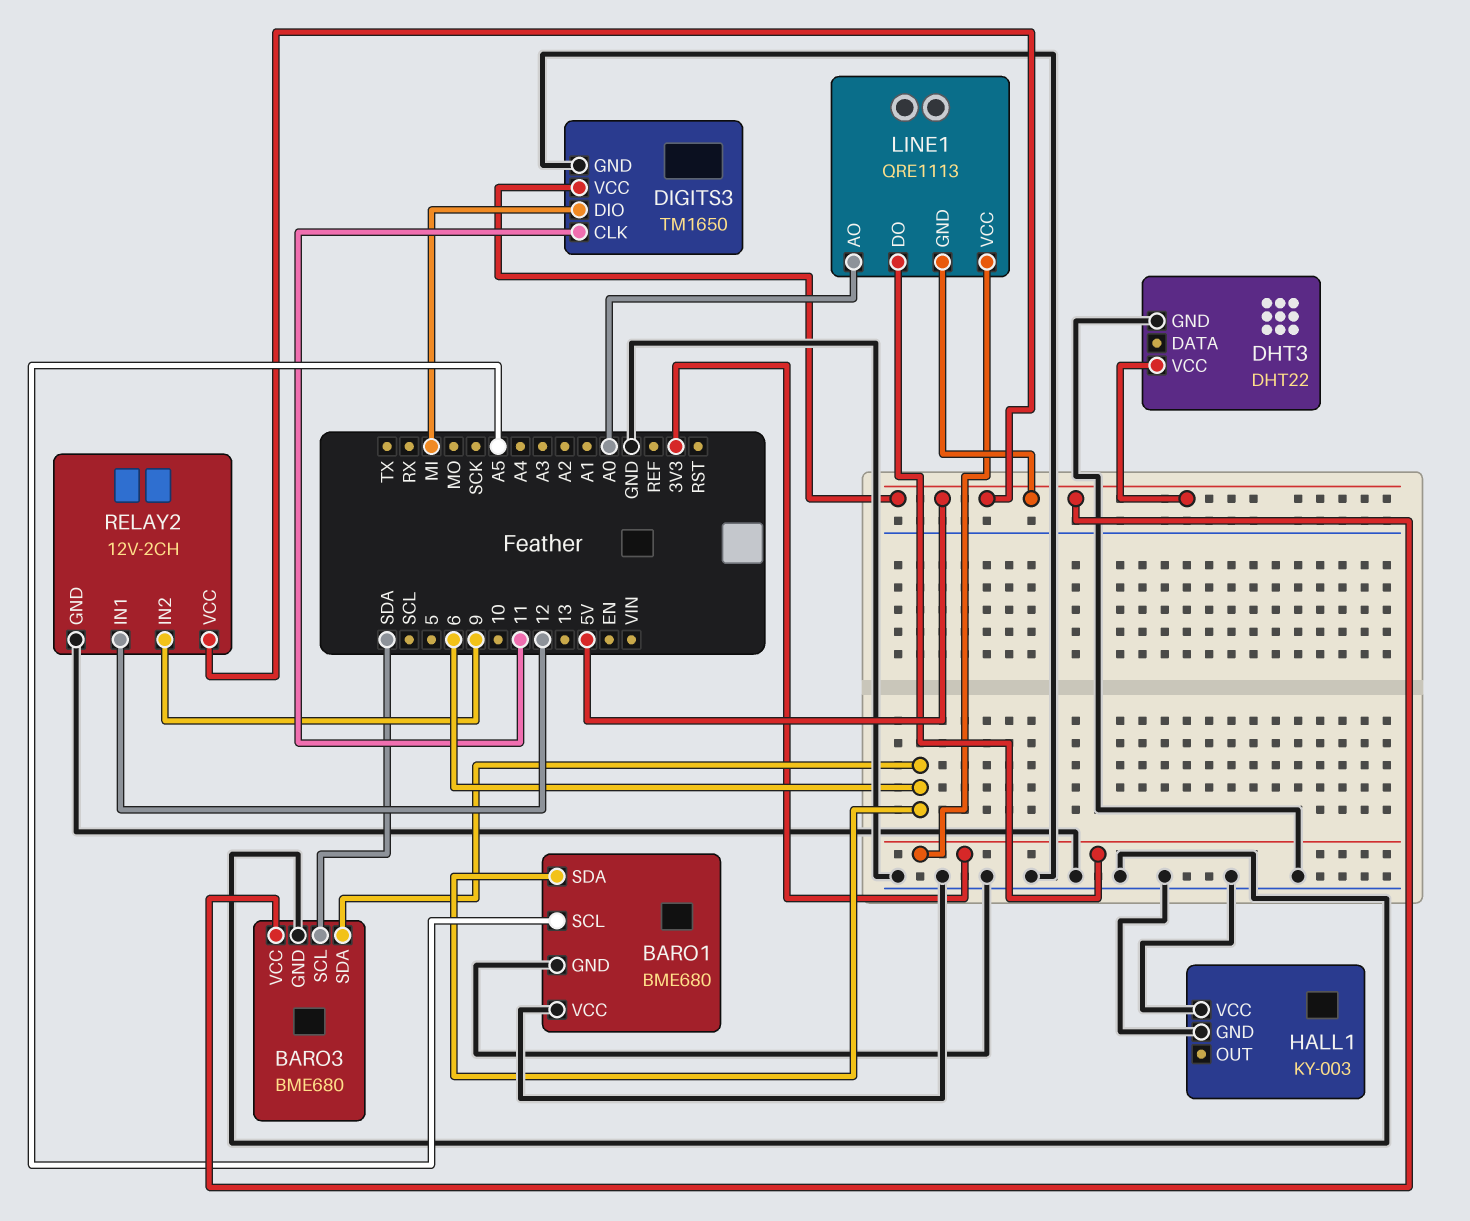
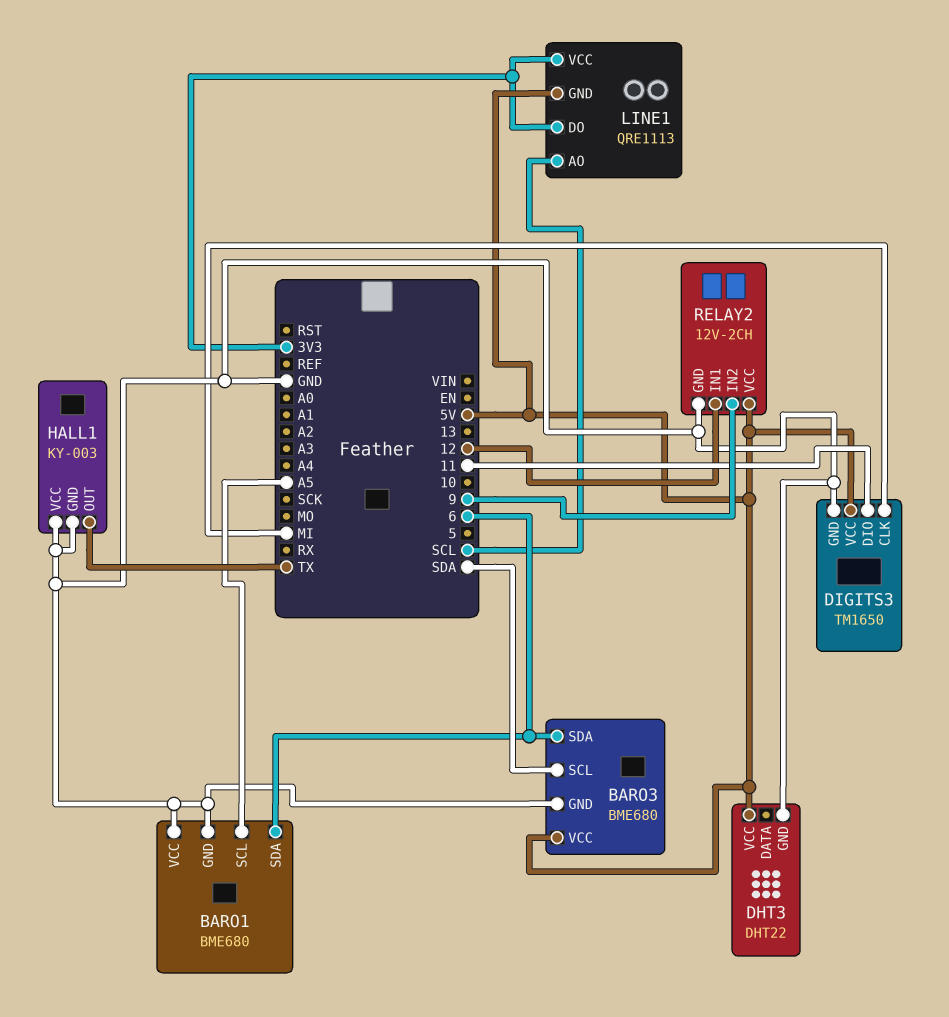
DIGITS3 pin CLK: 11 -> MI
DIGITS3 pin DIO: MI -> 11
HALL1 pin OUT: none -> TX
LINE1 pin AO: A0 -> SCL

